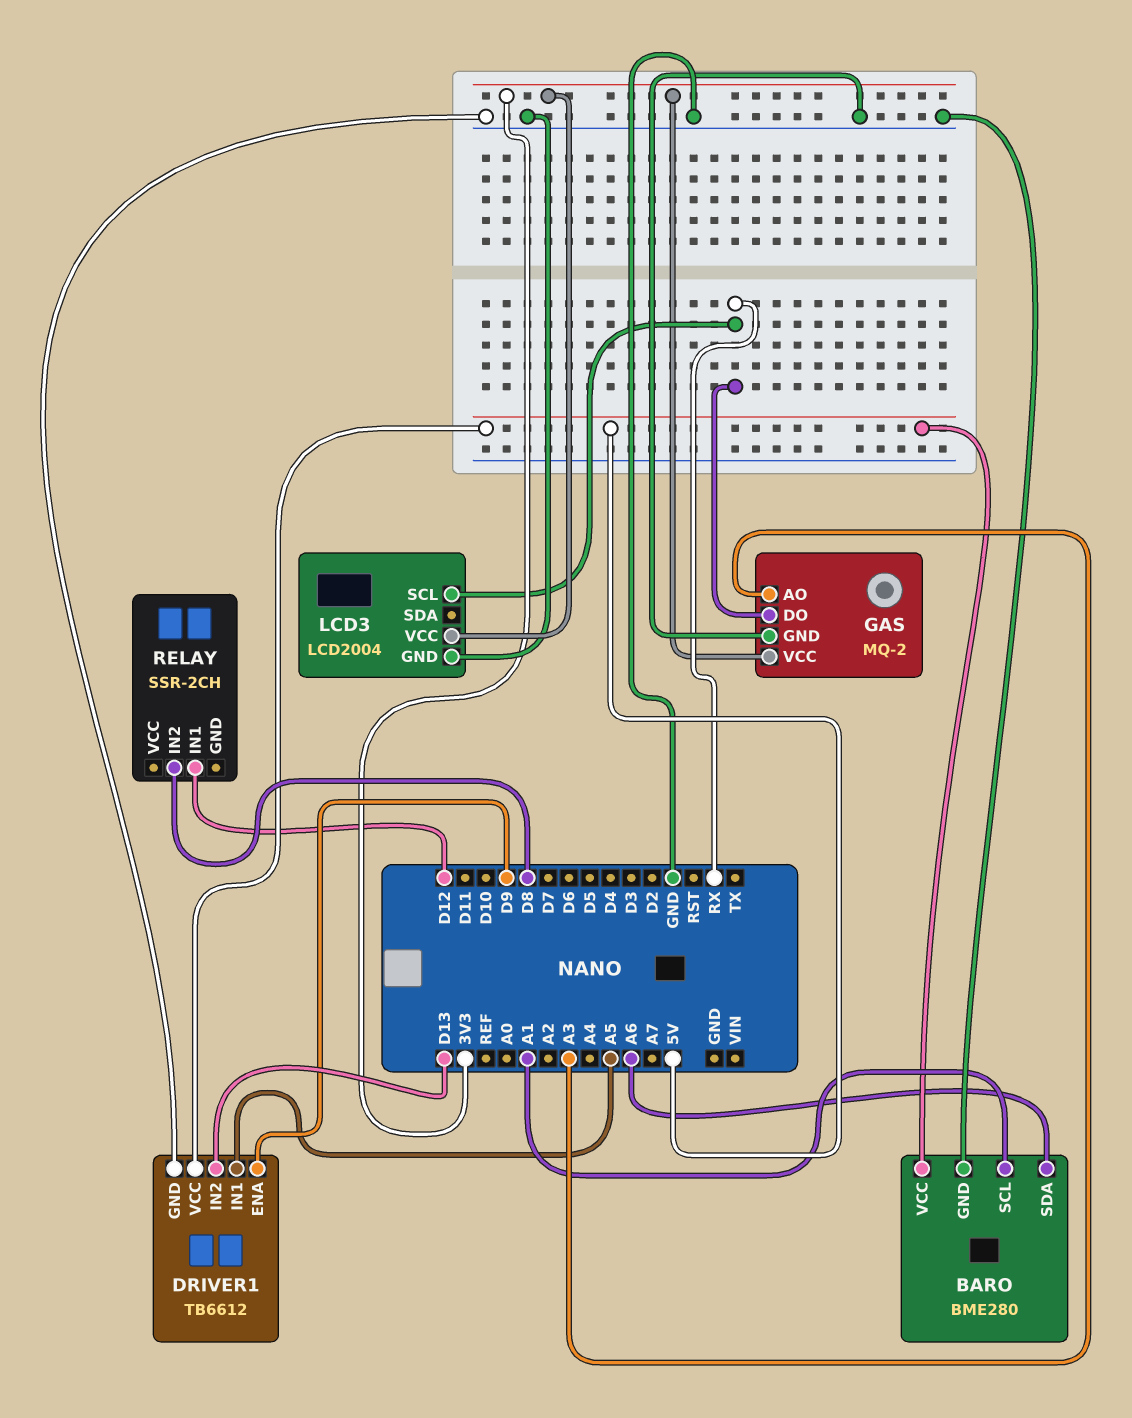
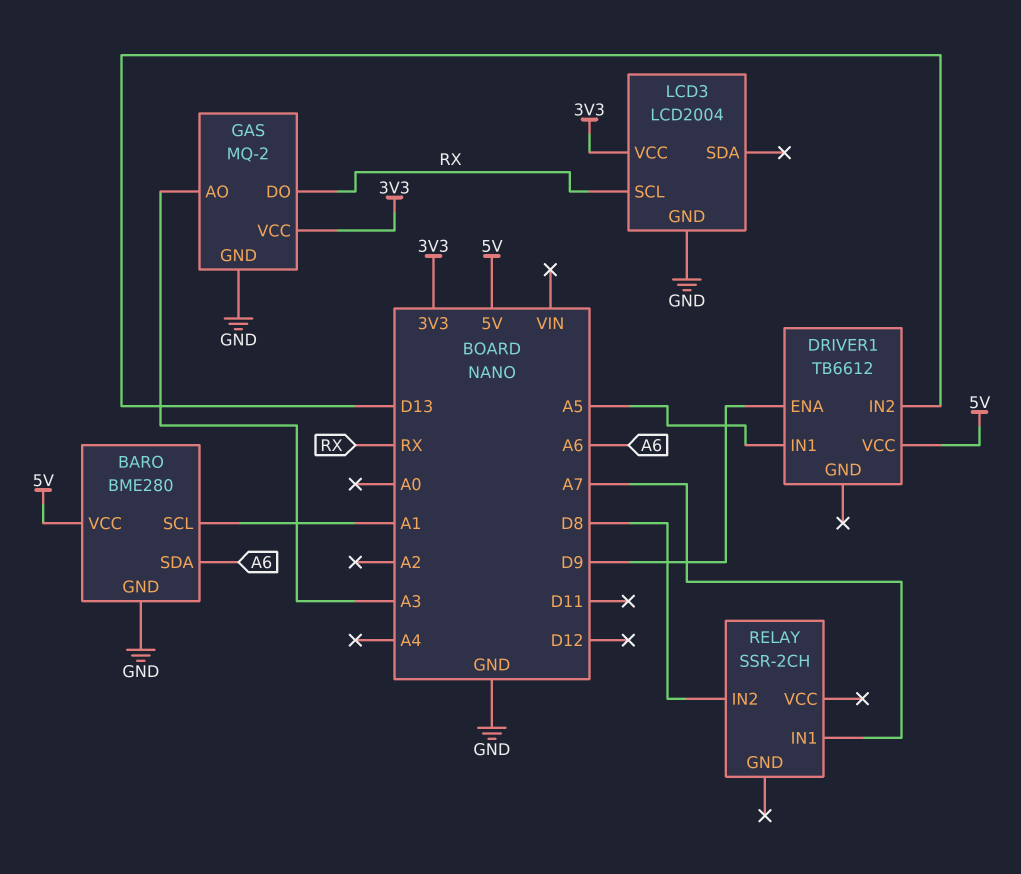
DRIVER1 pin GND: GND -> none
RELAY pin IN1: D12 -> A7

